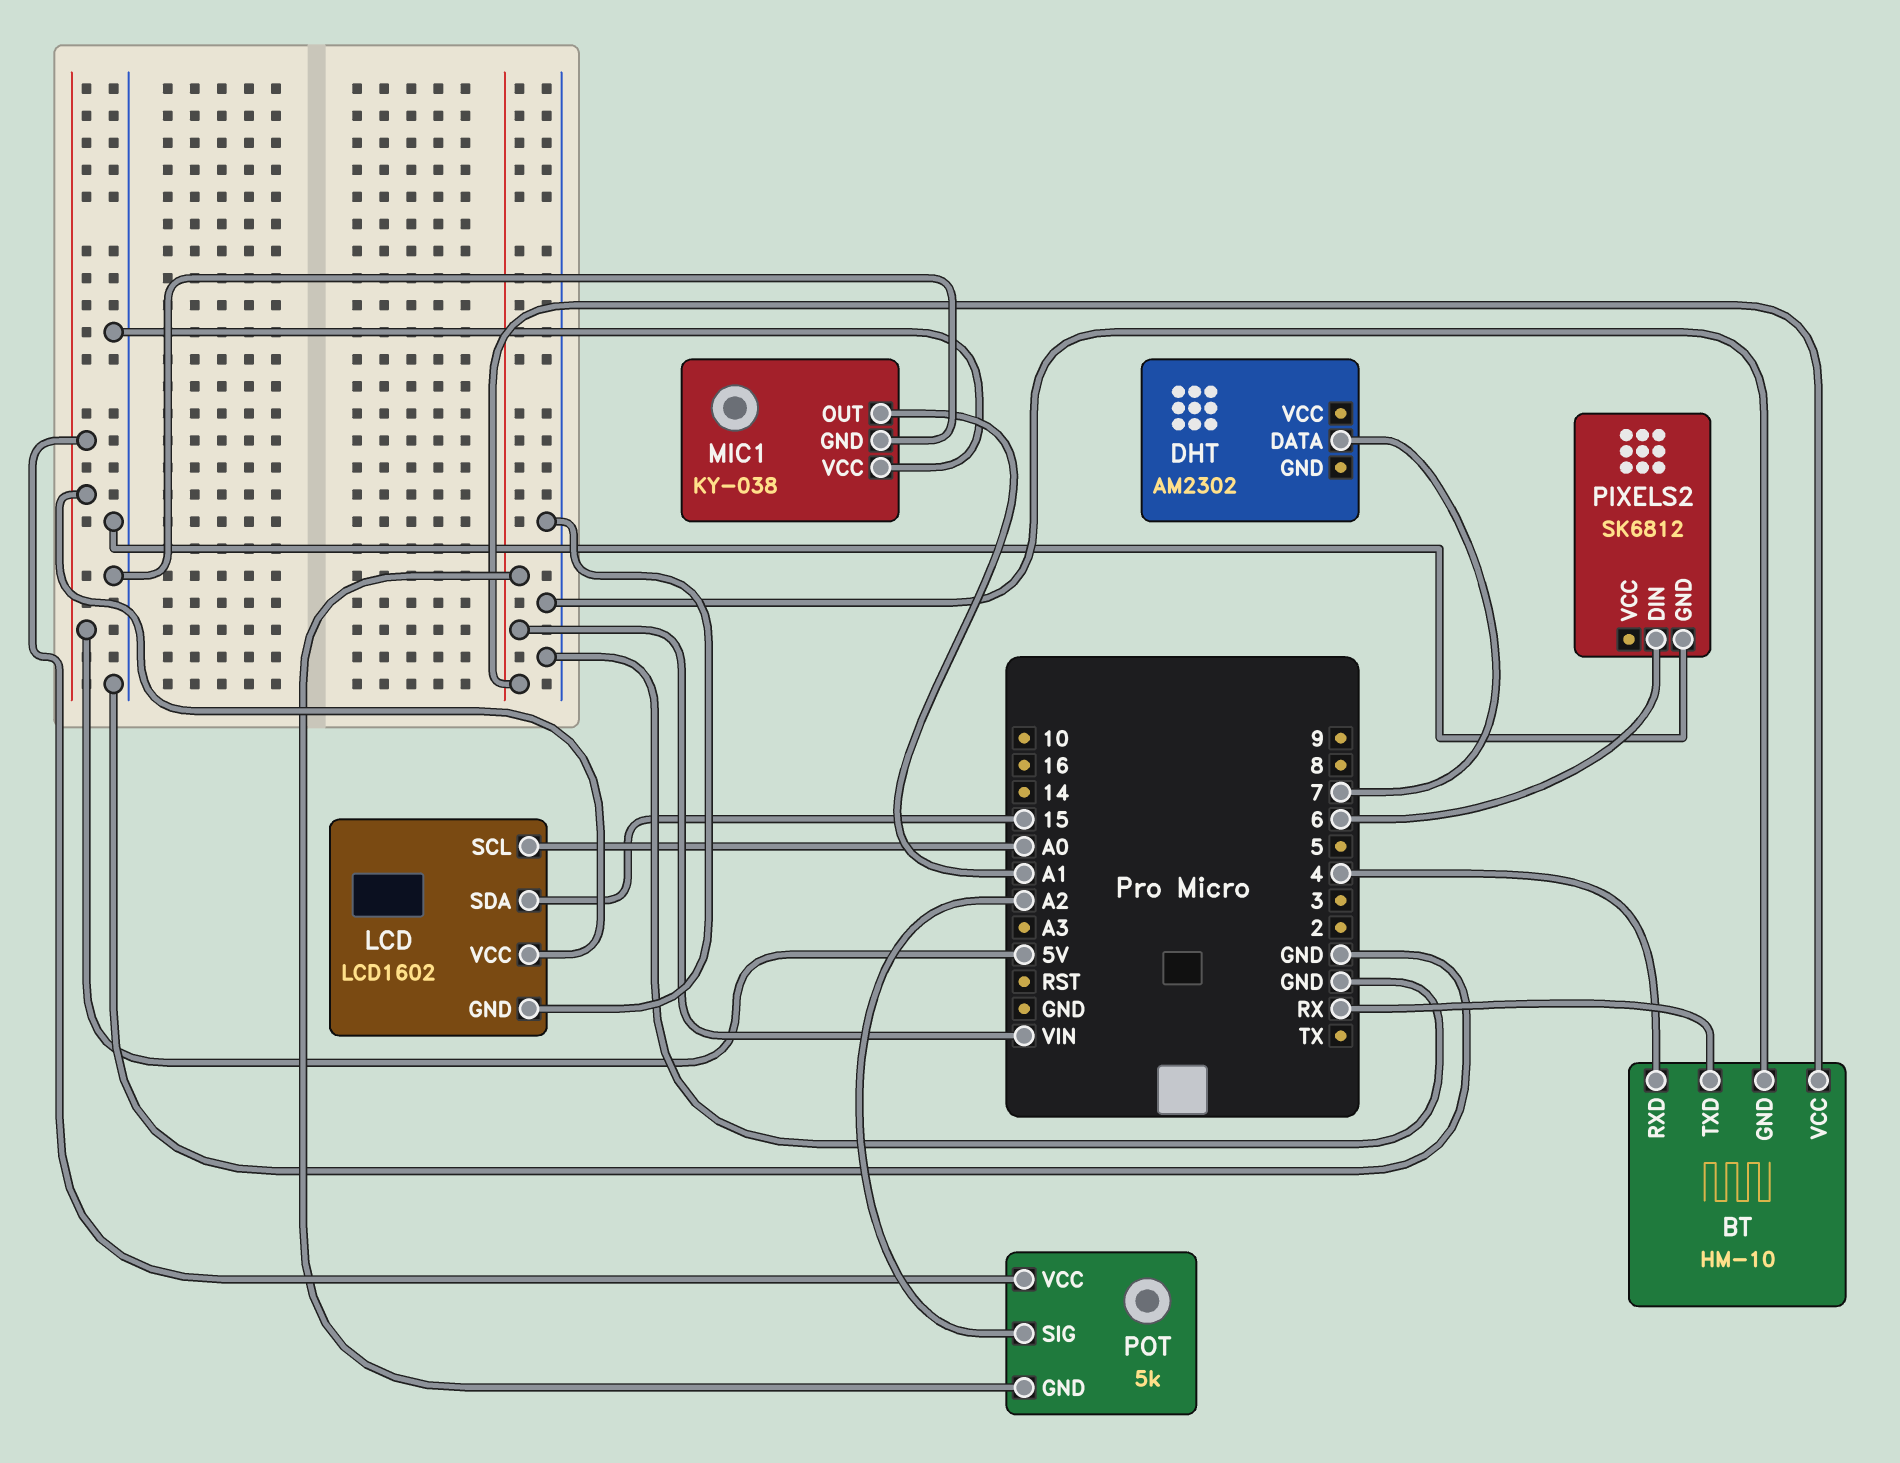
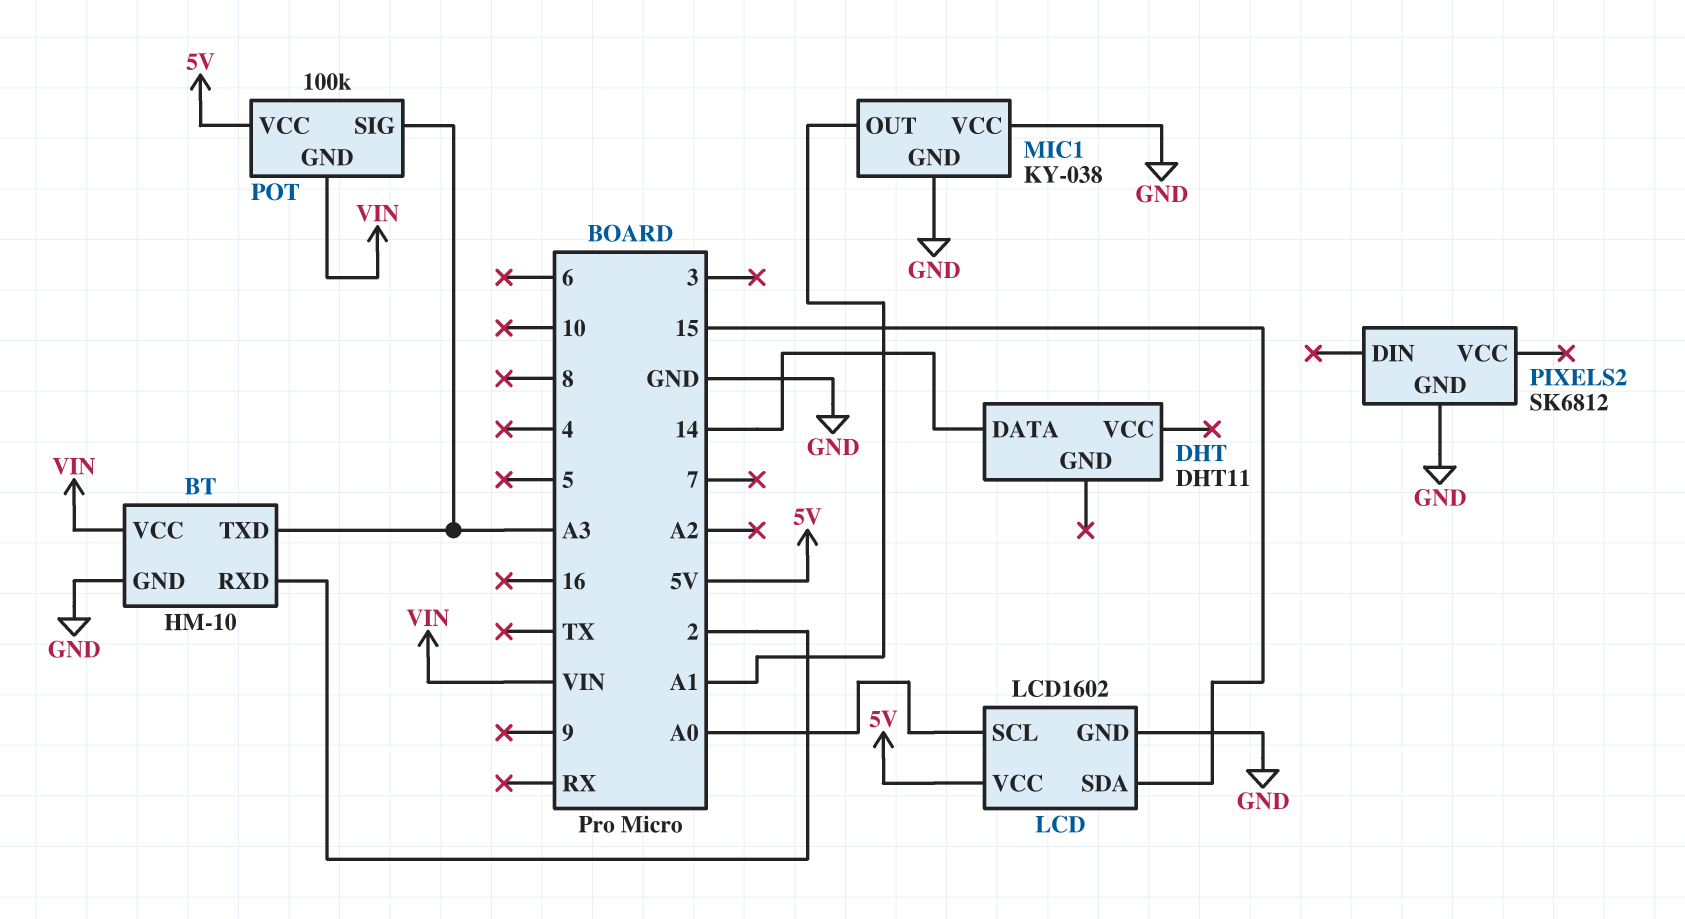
BT pin RXD: 4 -> 2
BT pin TXD: RX -> A3
DHT: AM2302 -> DHT11
DHT pin DATA: 7 -> 14
PIXELS2 pin DIN: 6 -> none
POT: 5k -> 100k
POT pin SIG: A2 -> A3

